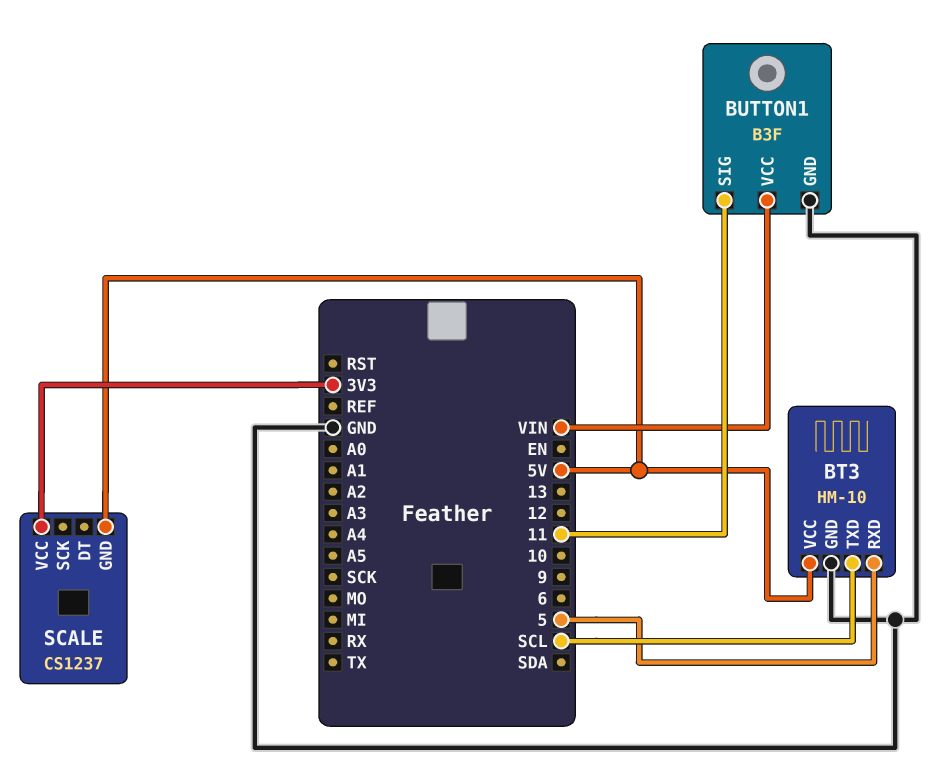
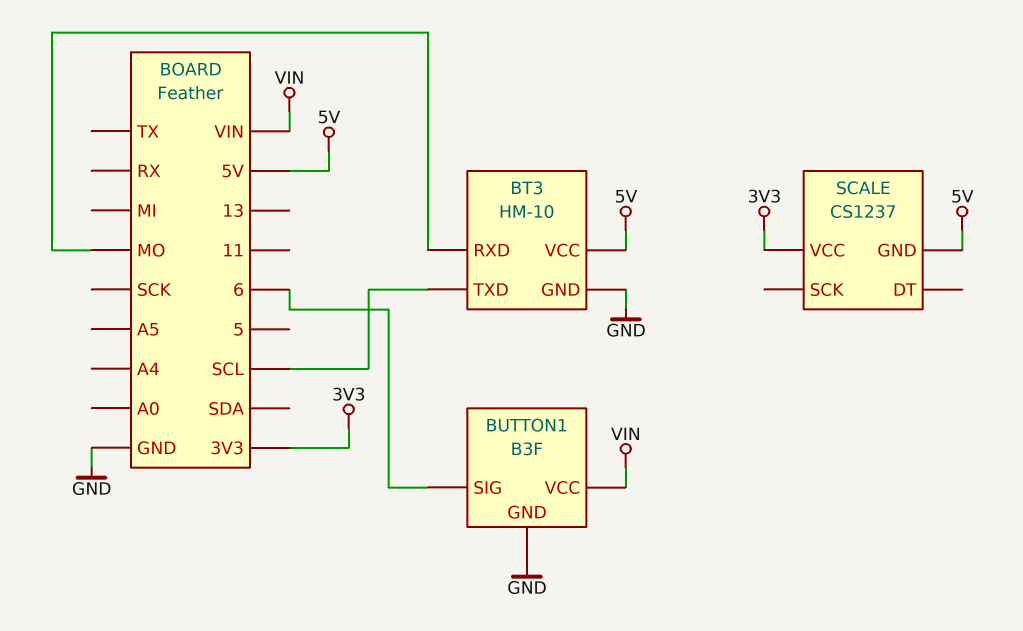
BT3 pin RXD: 5 -> MO
BUTTON1 pin SIG: 11 -> 6

